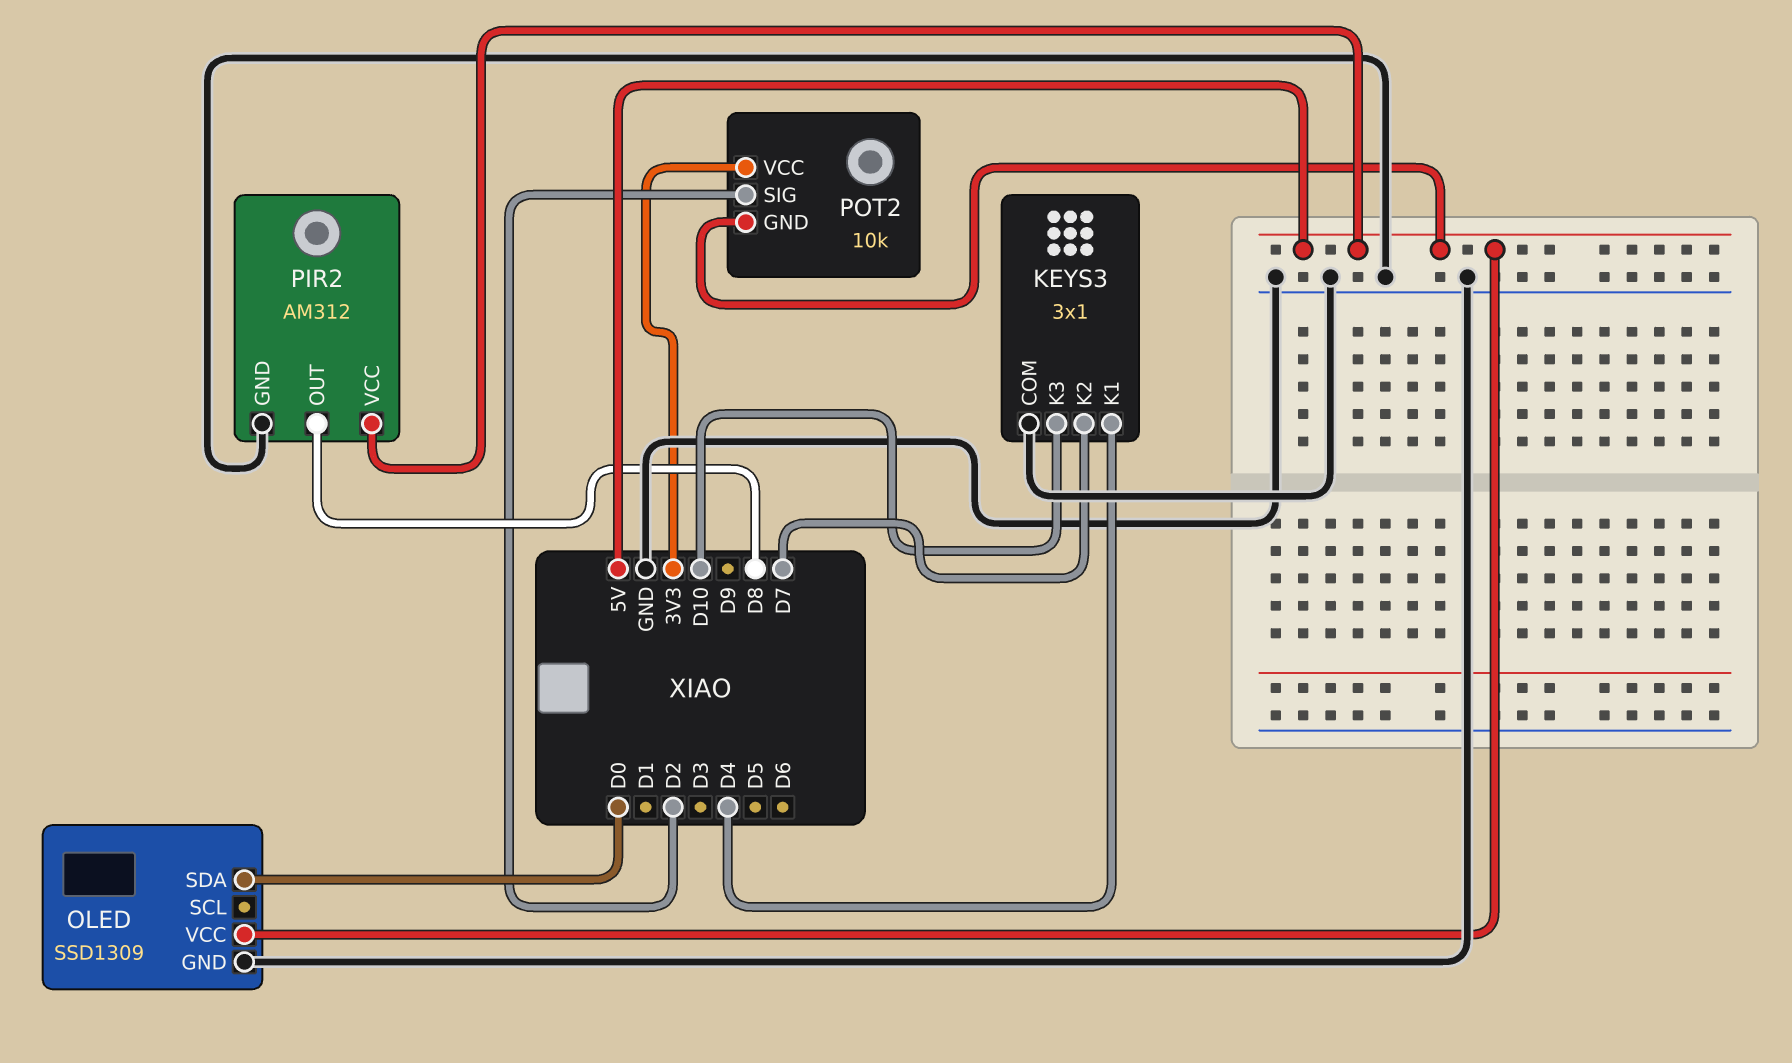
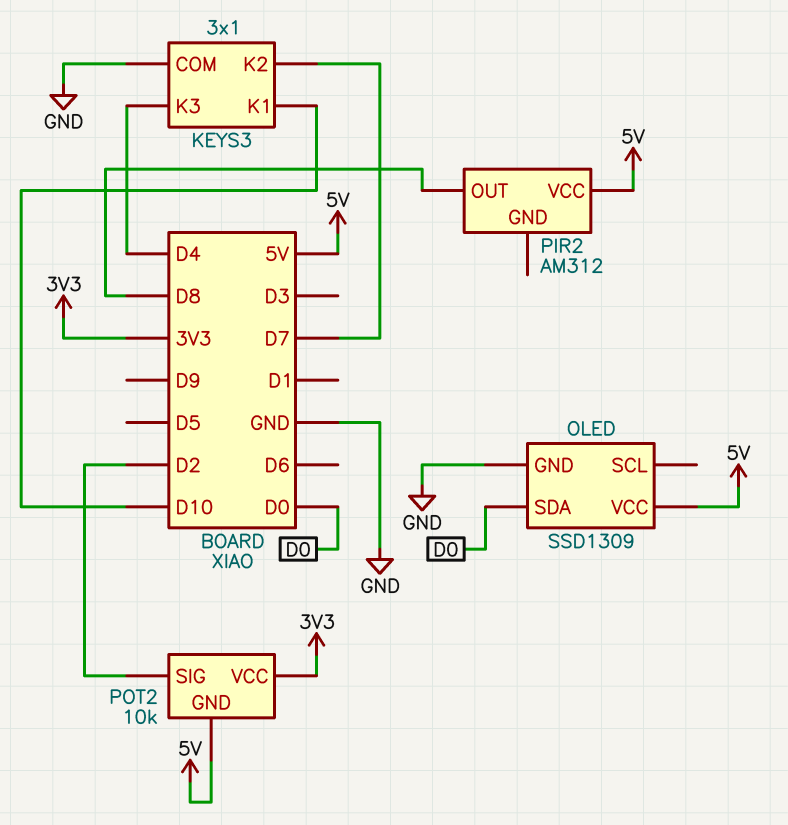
KEYS3 pin K1: D4 -> D10
KEYS3 pin K3: D10 -> D4
PIR2 pin GND: GND -> none

